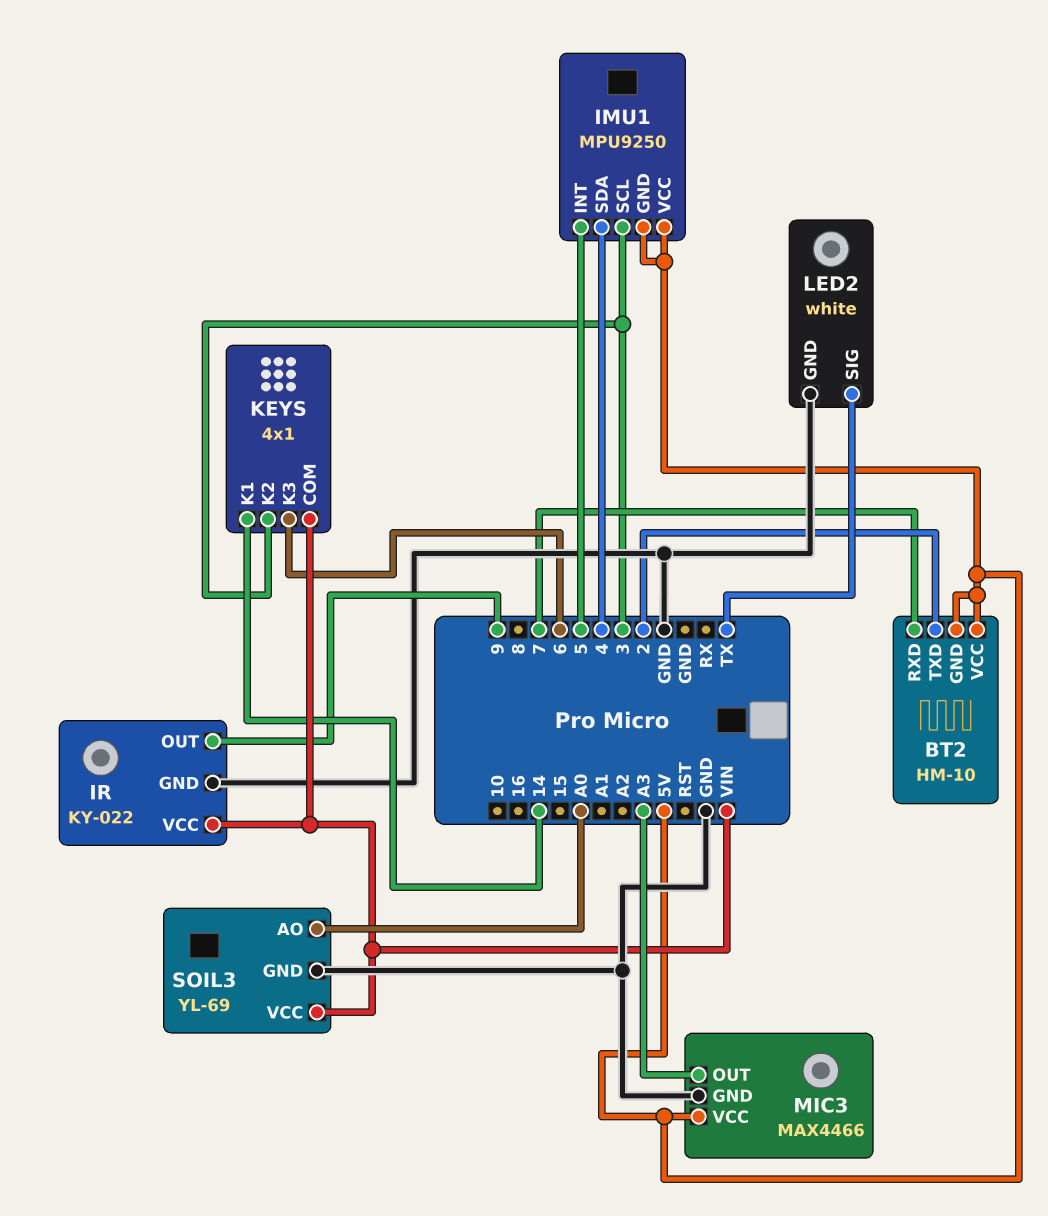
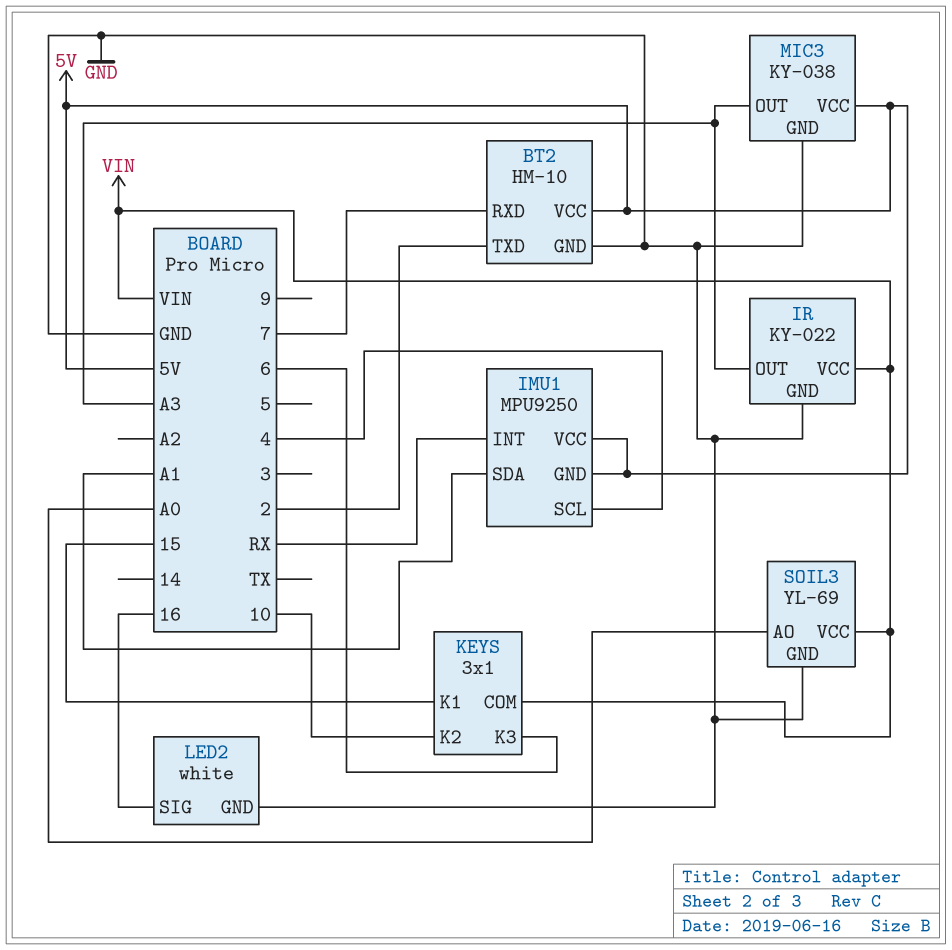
BT2 pin GND: 5V -> GND
IMU1 pin INT: 5 -> RX
IMU1 pin SCL: 3 -> 4
IMU1 pin SDA: 4 -> A1
IR pin OUT: 9 -> A3
KEYS: 4x1 -> 3x1
KEYS pin K1: 14 -> 15
KEYS pin K2: 3 -> 10
LED2 pin SIG: TX -> 16
MIC3: MAX4466 -> KY-038

